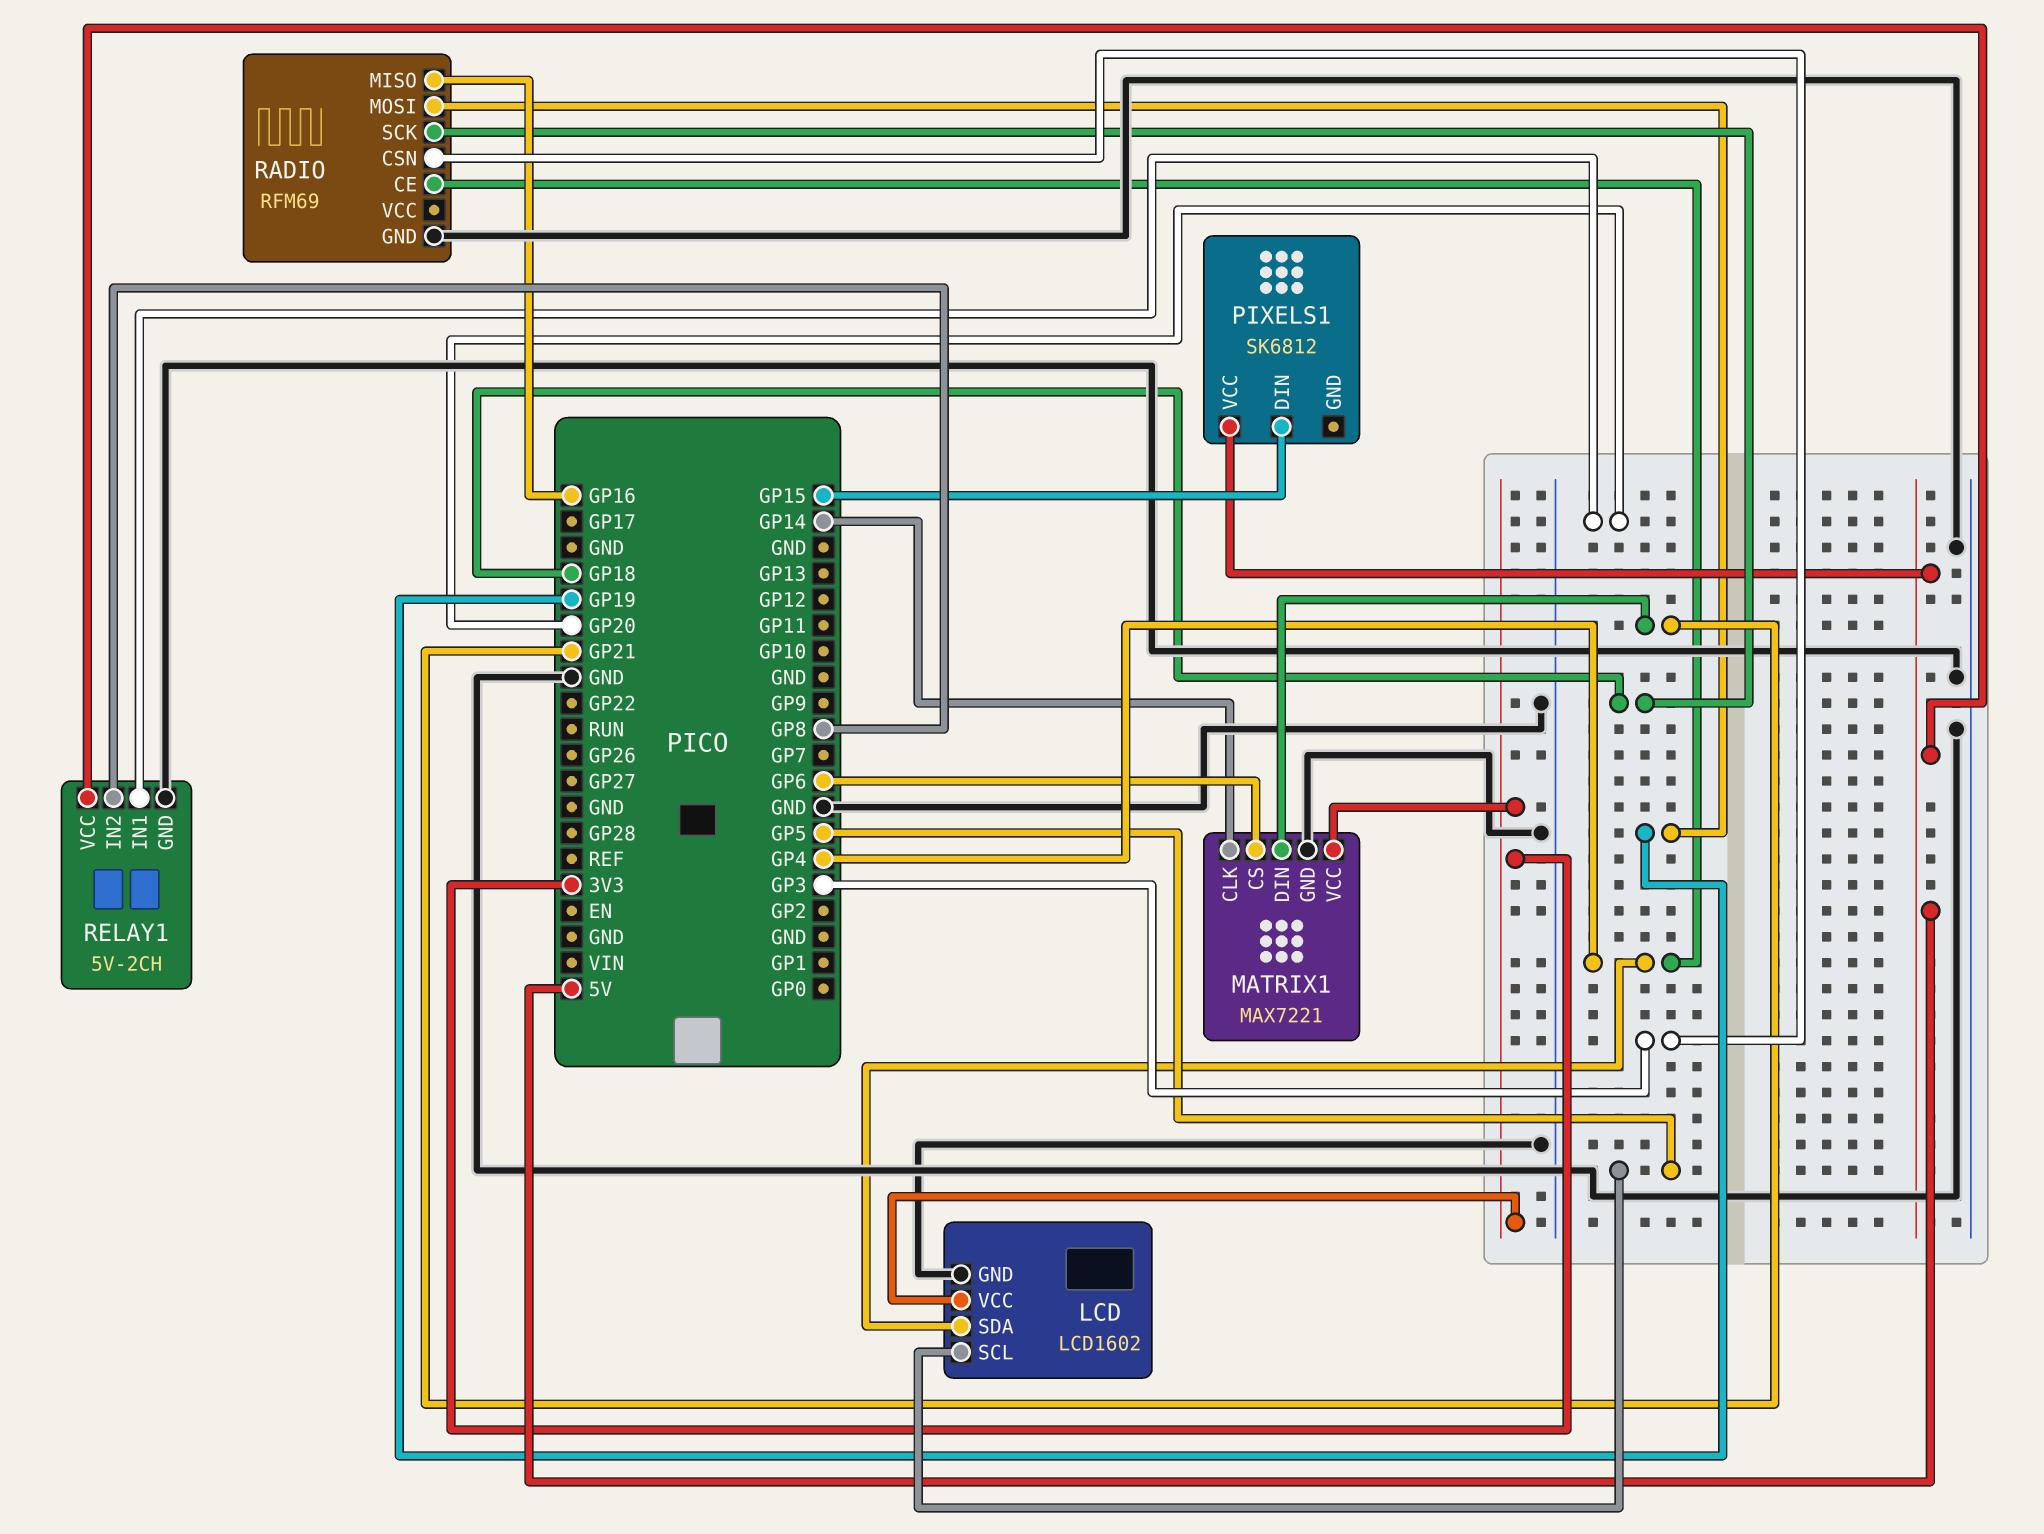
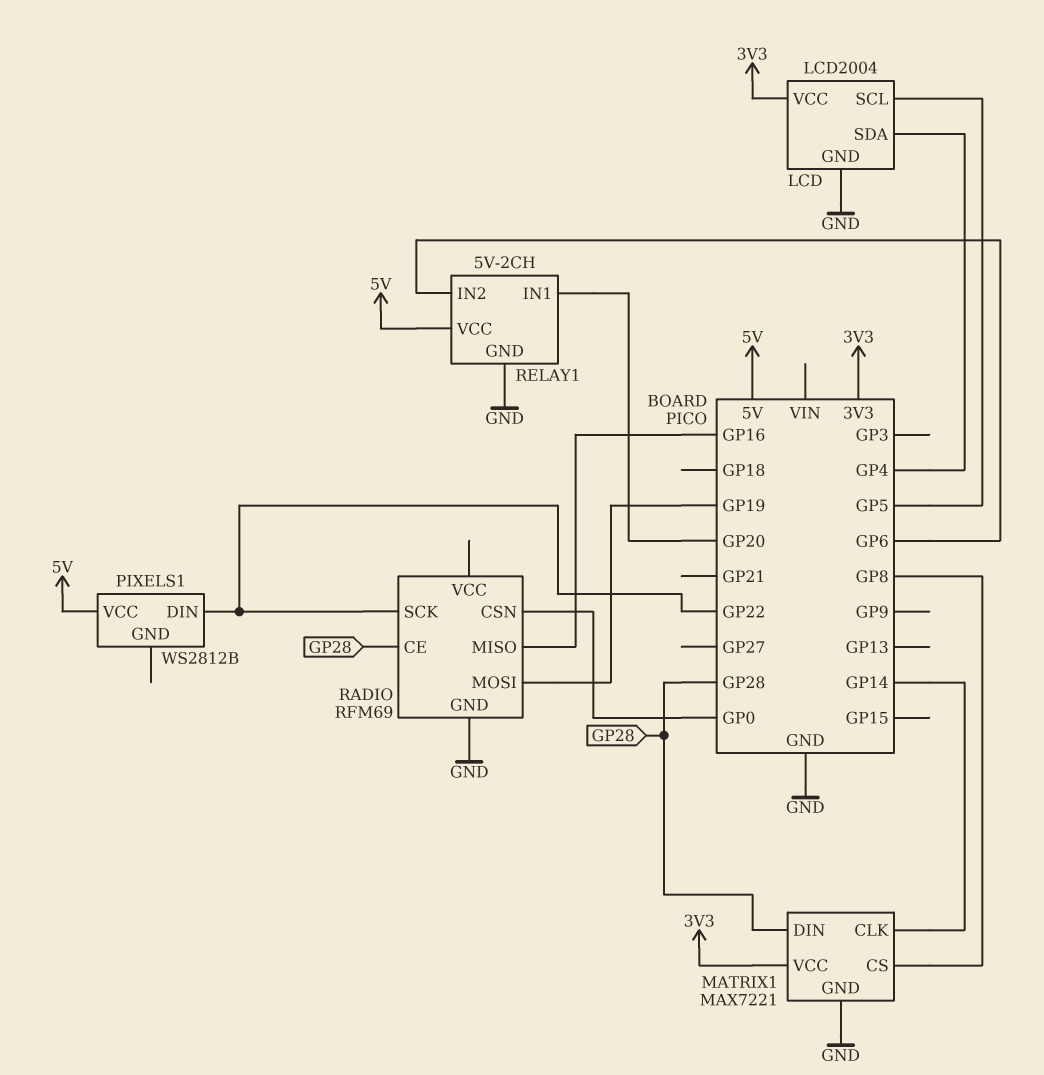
LCD: LCD1602 -> LCD2004
MATRIX1 pin CS: GP6 -> GP8
MATRIX1 pin DIN: GP21 -> GP28
PIXELS1: SK6812 -> WS2812B
PIXELS1 pin DIN: GP15 -> GP22
RADIO pin CE: GP4 -> GP28
RADIO pin CSN: GP3 -> GP0
RADIO pin SCK: GP18 -> GP22
RELAY1 pin IN2: GP8 -> GP6

